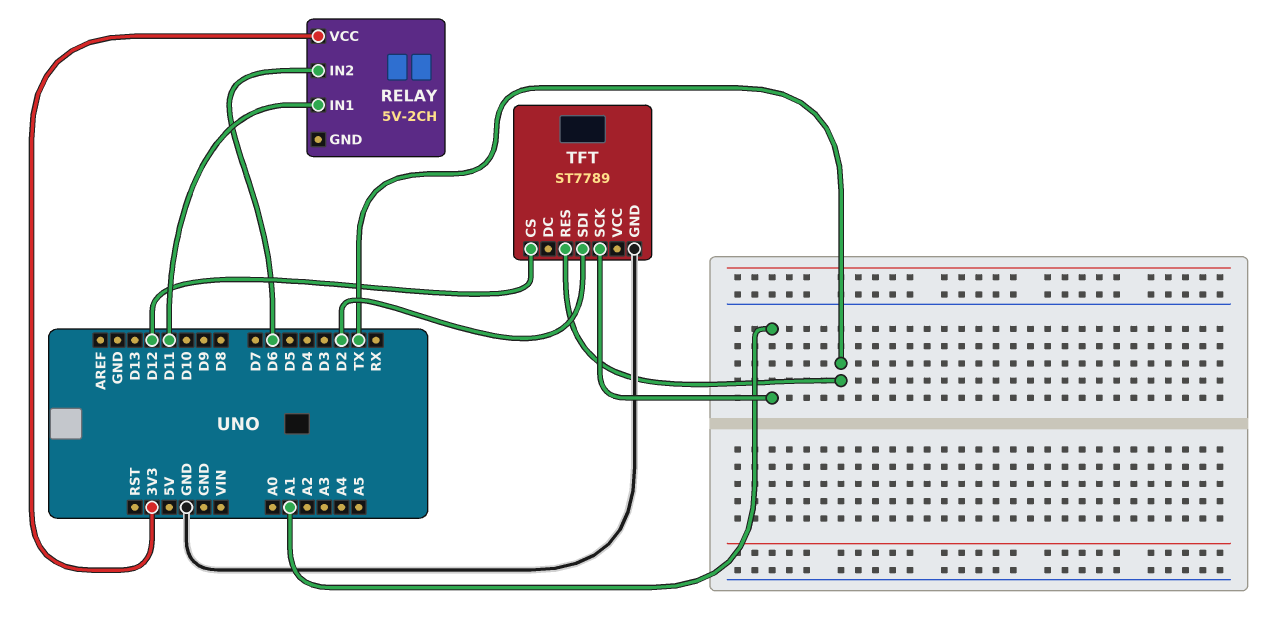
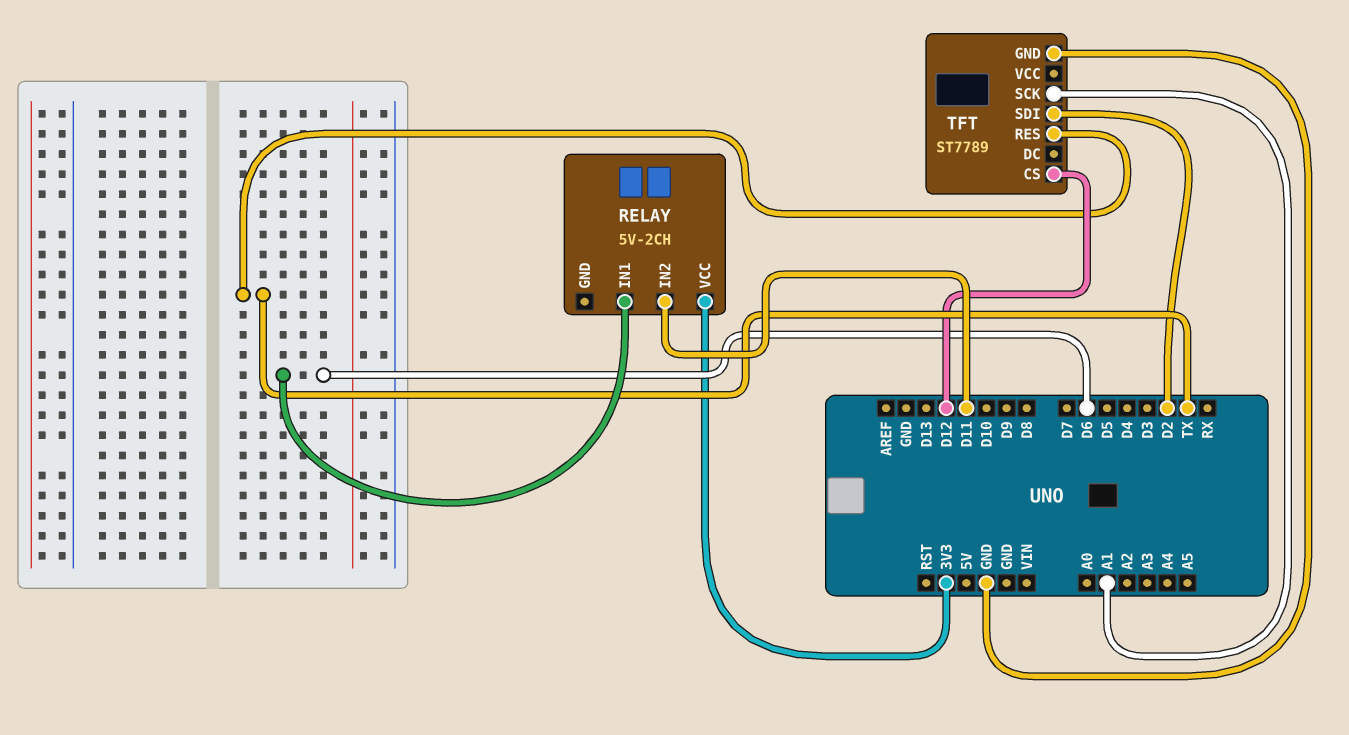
RELAY pin IN1: D11 -> D6
RELAY pin IN2: D6 -> D11

